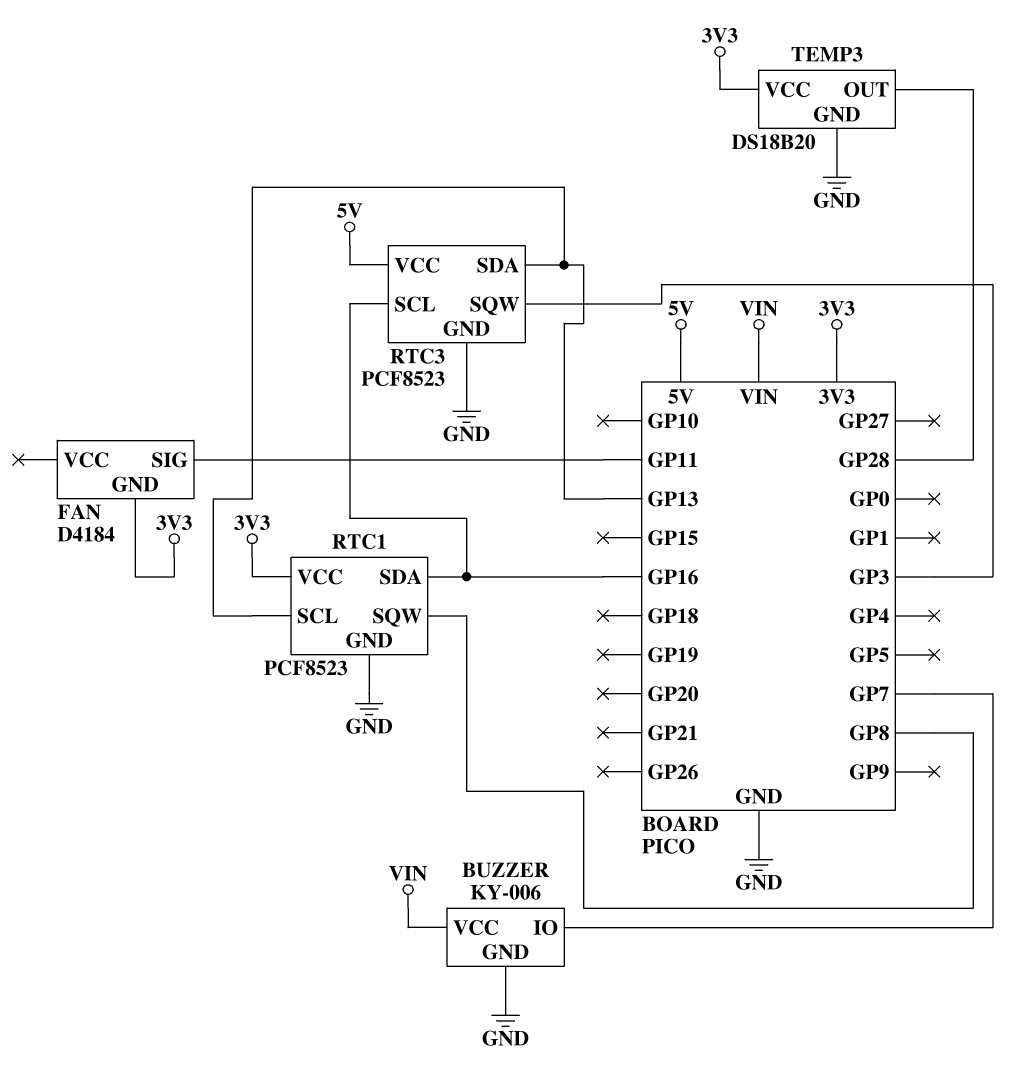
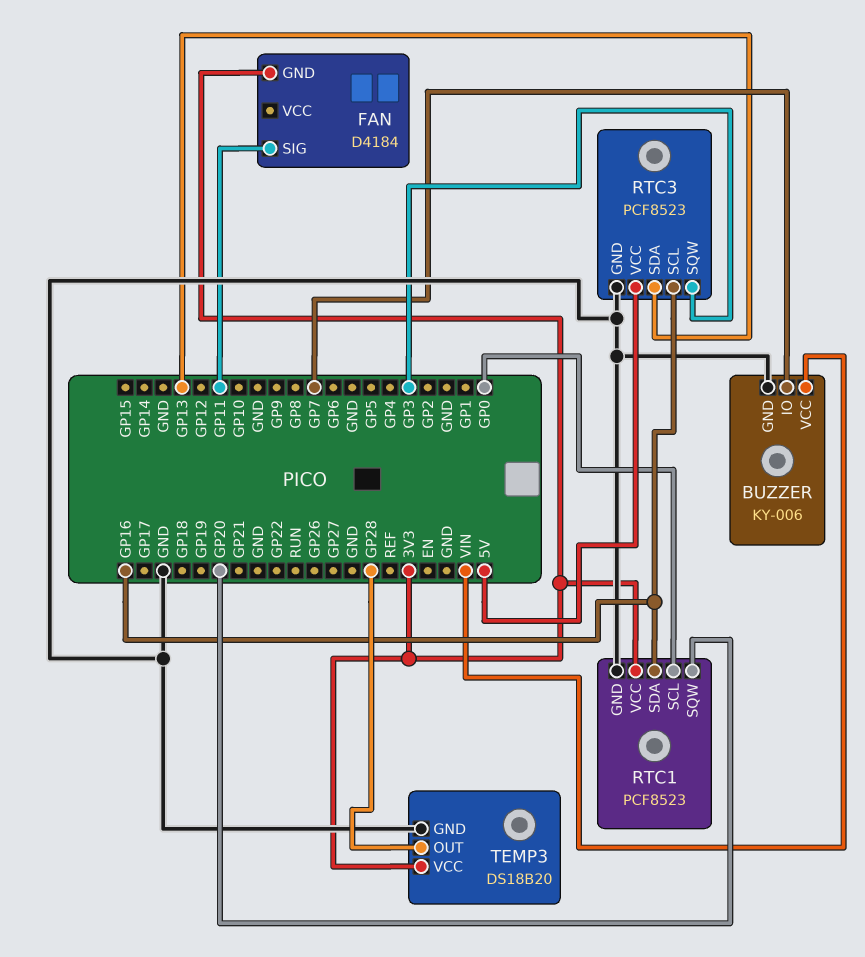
RTC1 pin SCL: GP13 -> GP0
RTC1 pin SQW: GP8 -> GP20

